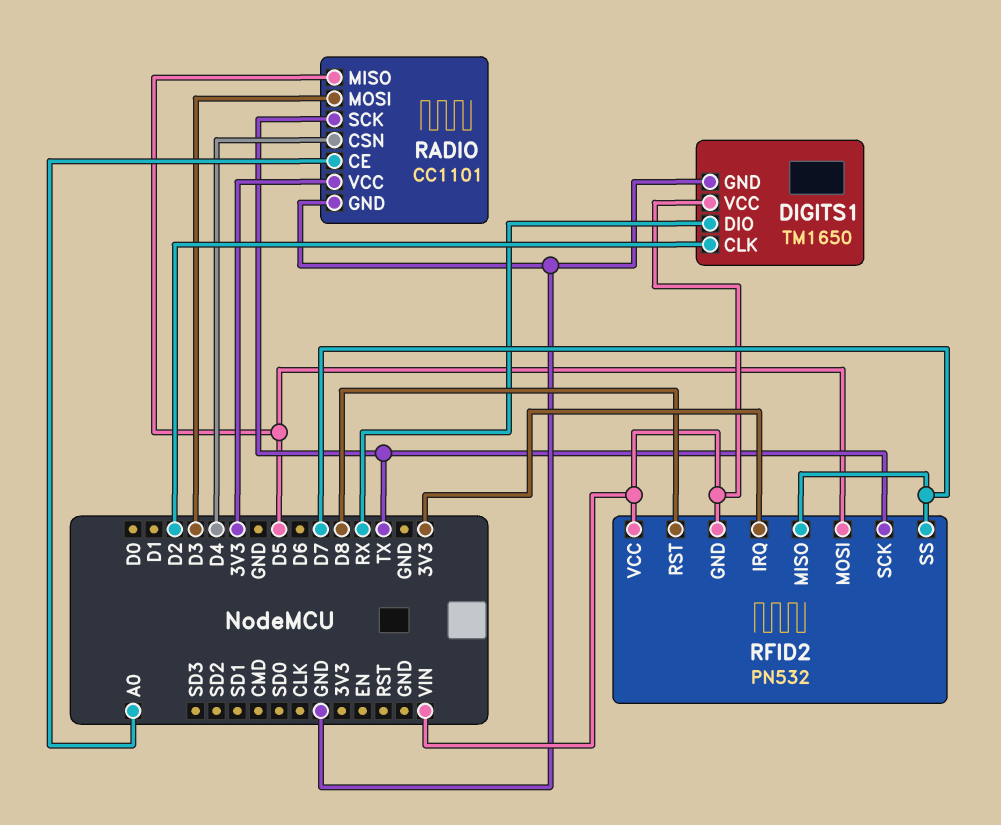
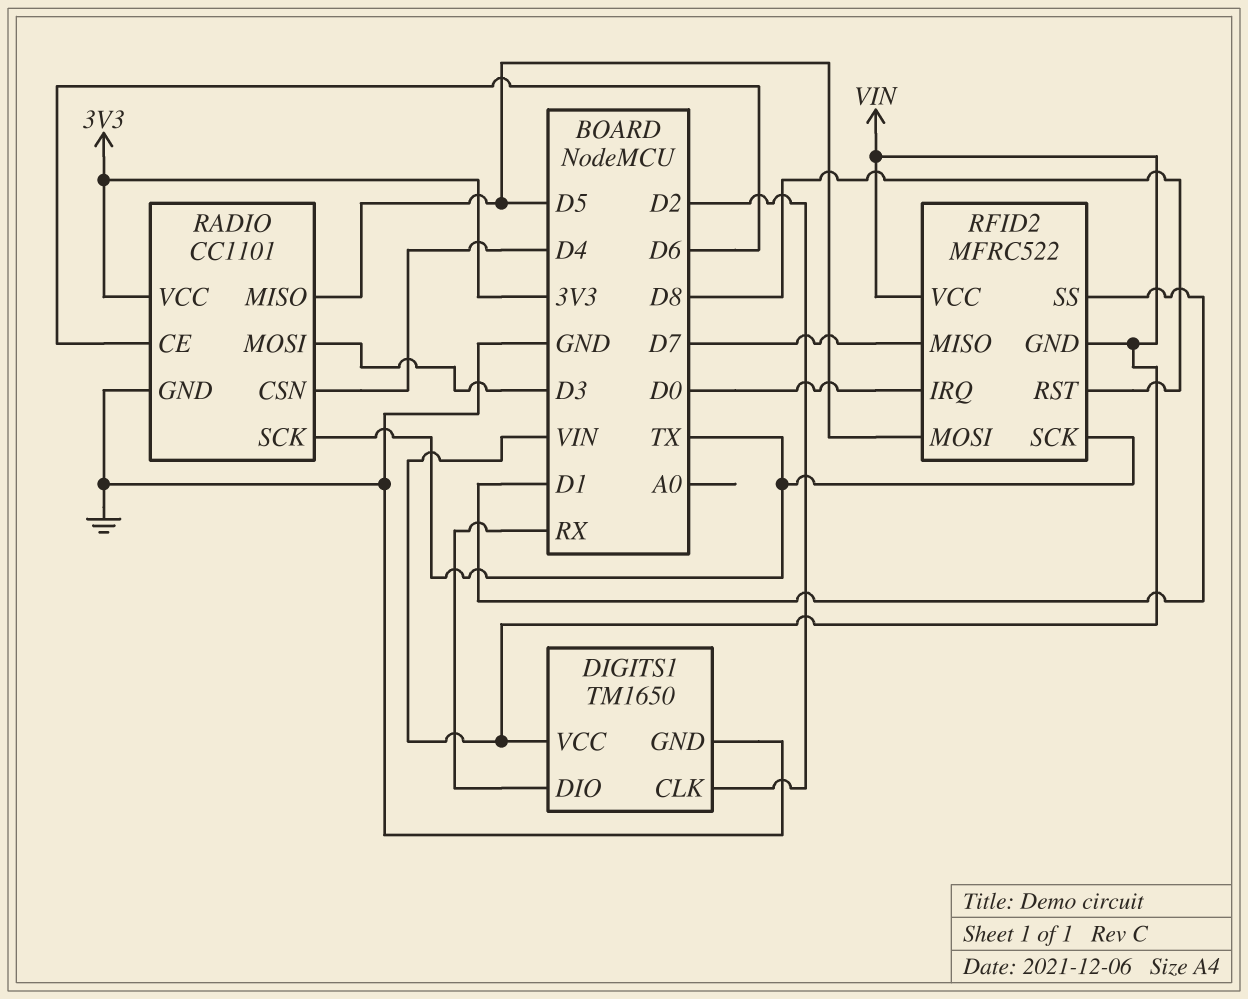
RADIO pin CE: A0 -> D6
RFID2: PN532 -> MFRC522
RFID2 pin IRQ: 3V3 -> D0
RFID2 pin SS: D7 -> D1

